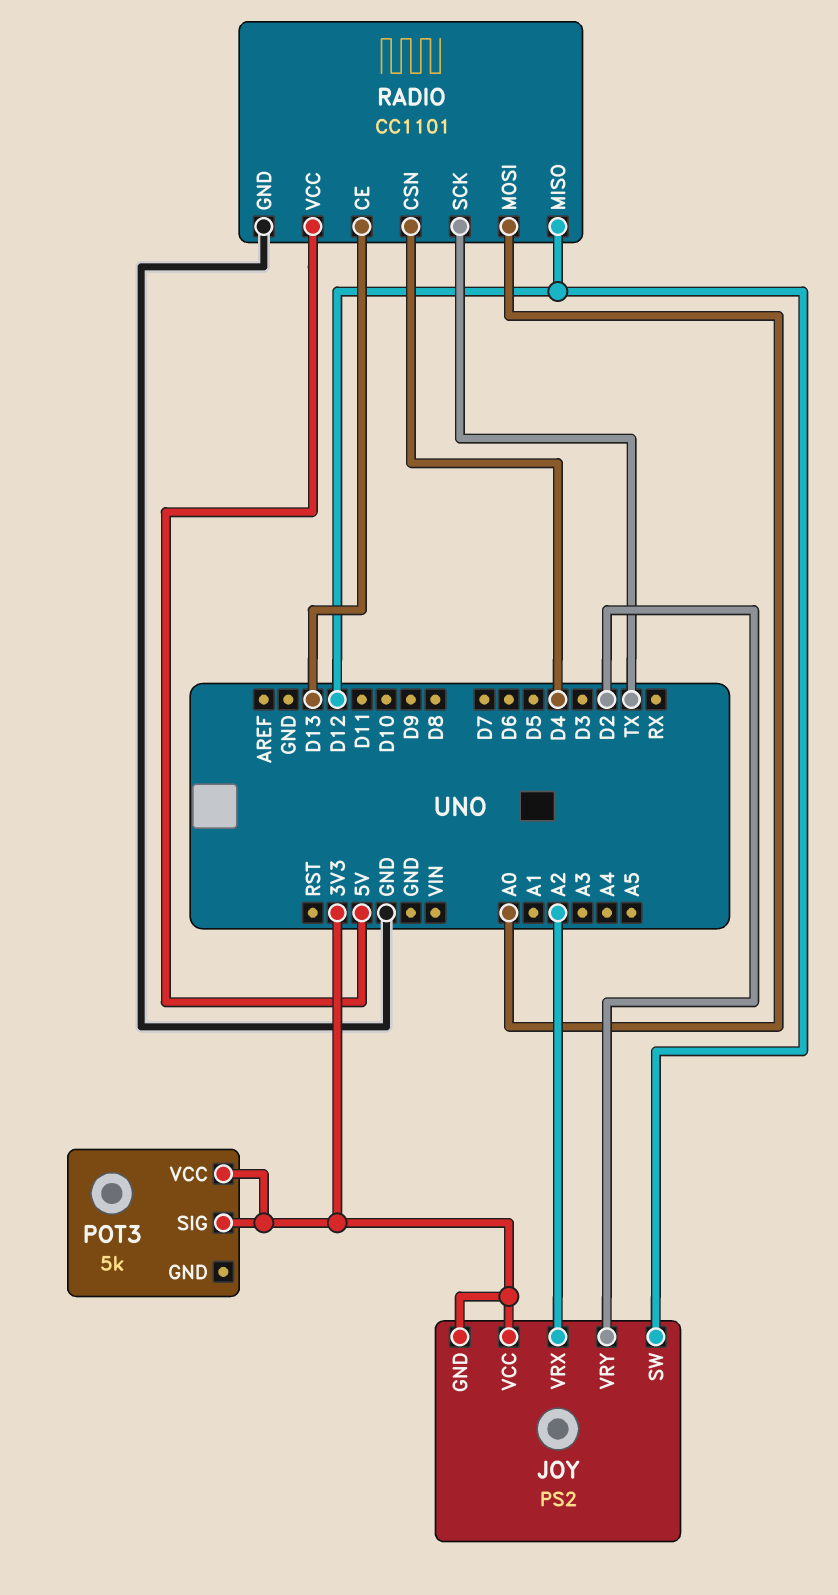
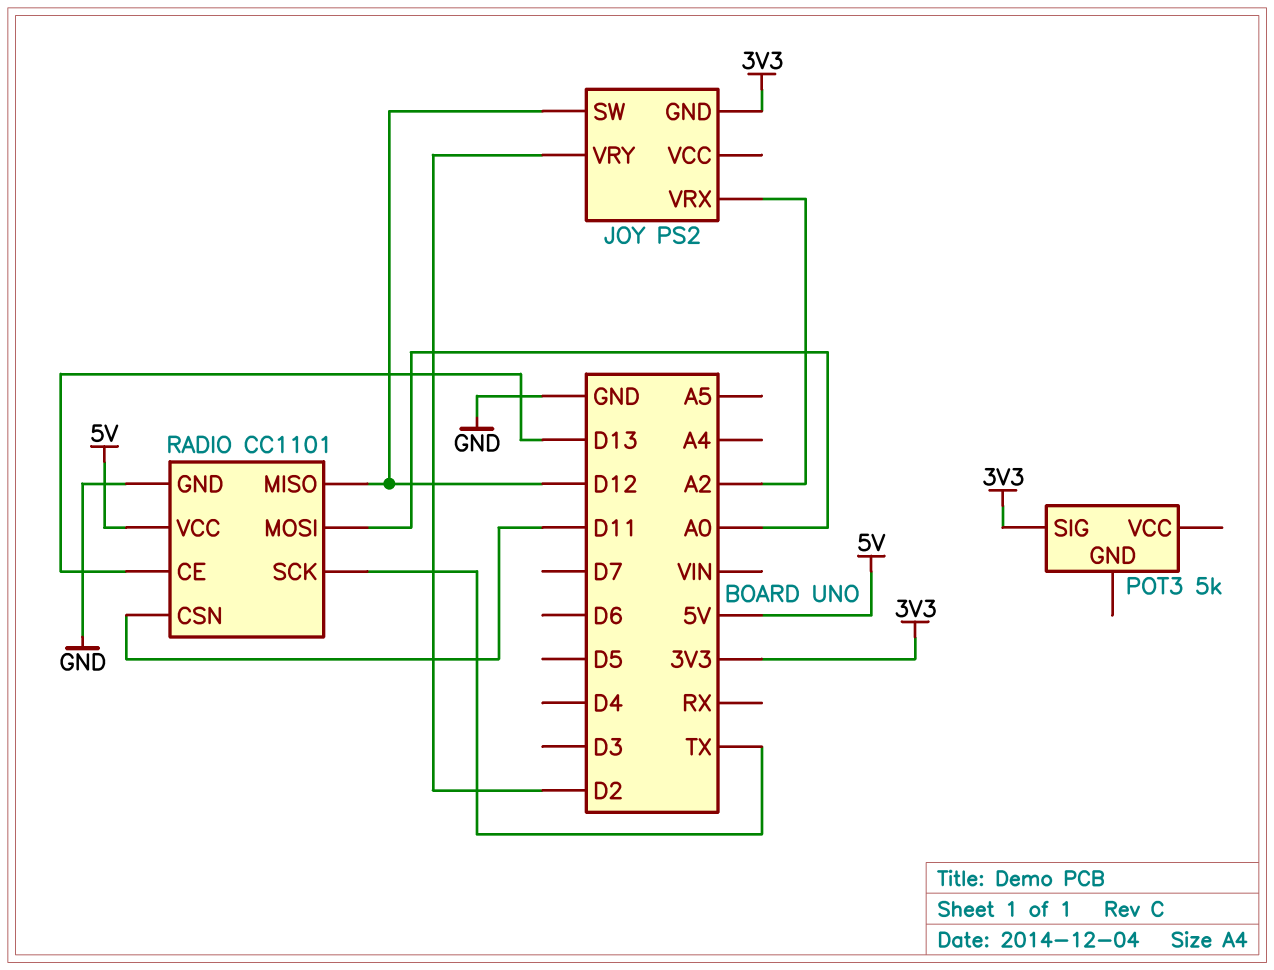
JOY pin VCC: 3V3 -> none
POT3 pin VCC: 3V3 -> none
RADIO pin CSN: D4 -> D11

